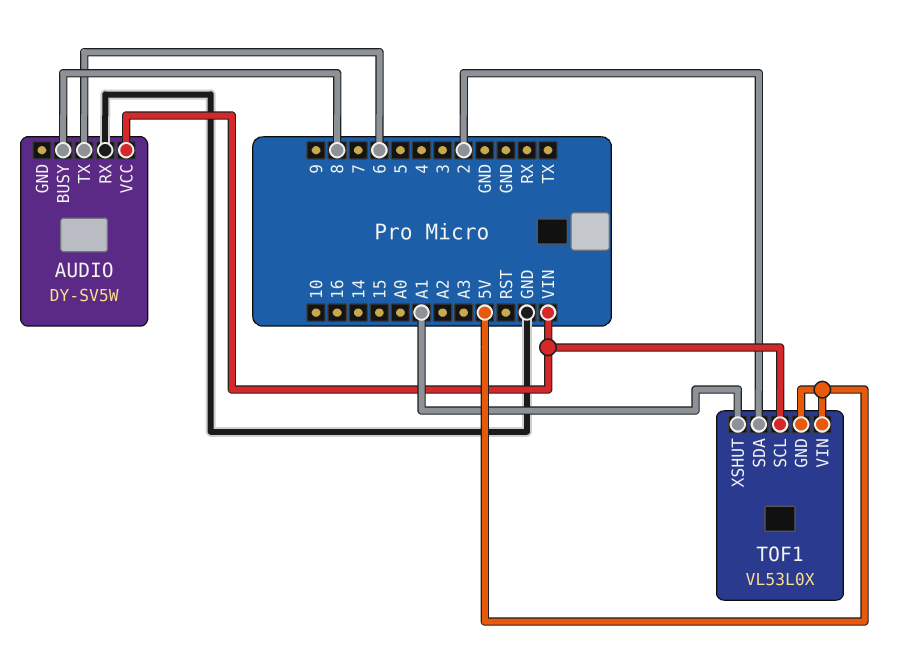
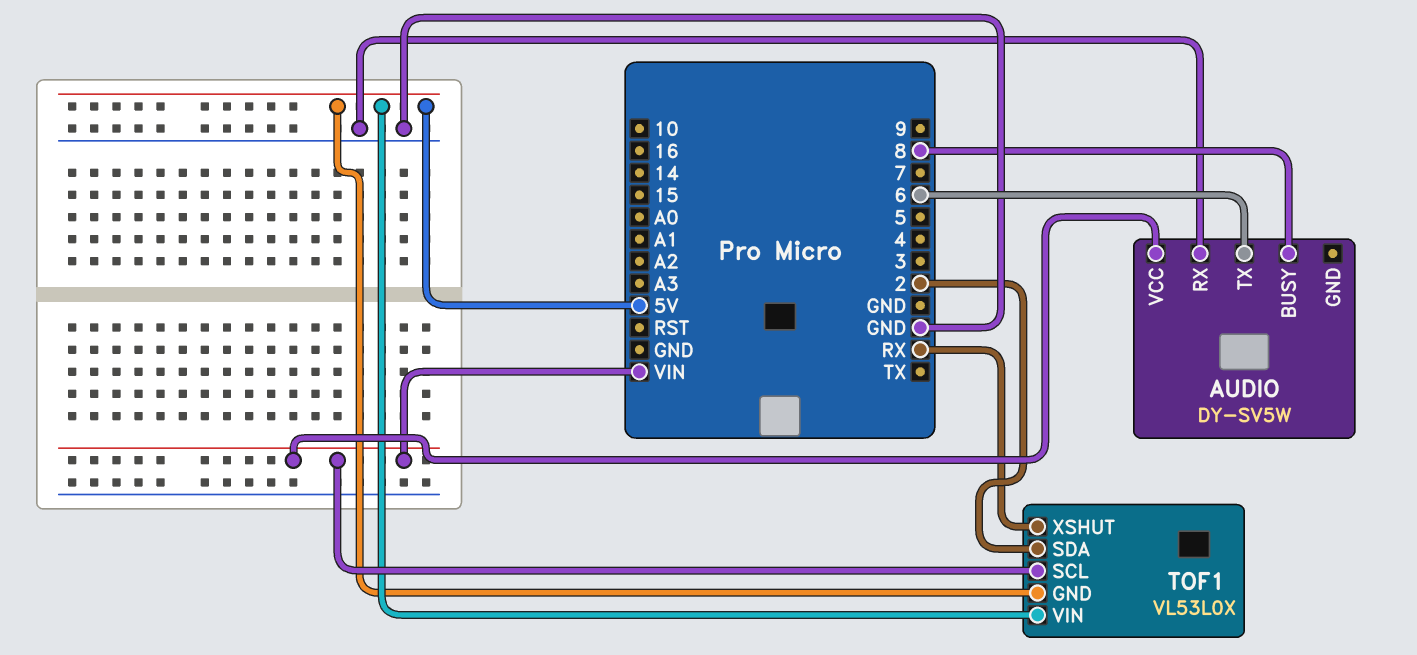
TOF1 pin XSHUT: A1 -> RX

